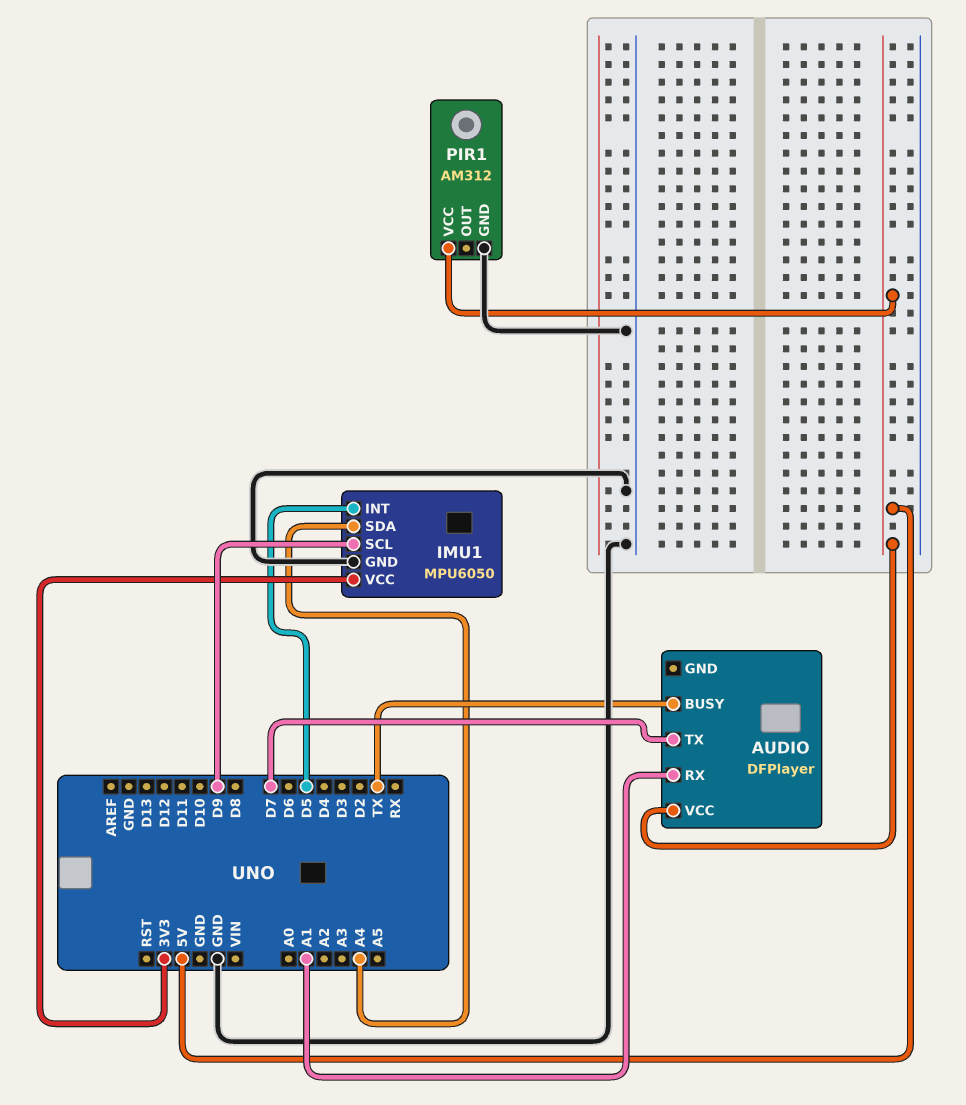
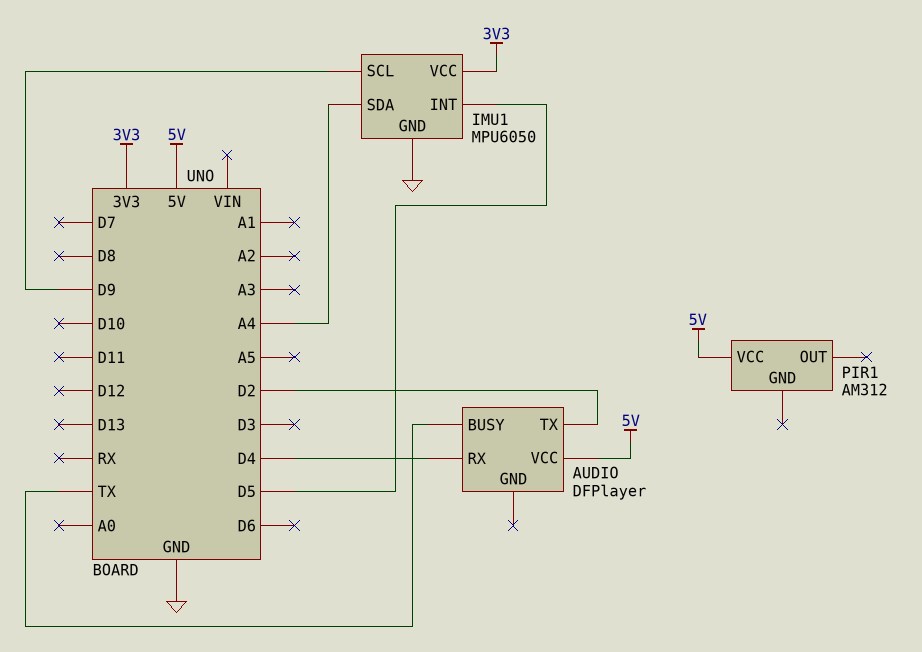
AUDIO pin RX: A1 -> D4
AUDIO pin TX: D7 -> D2
PIR1 pin GND: GND -> none

